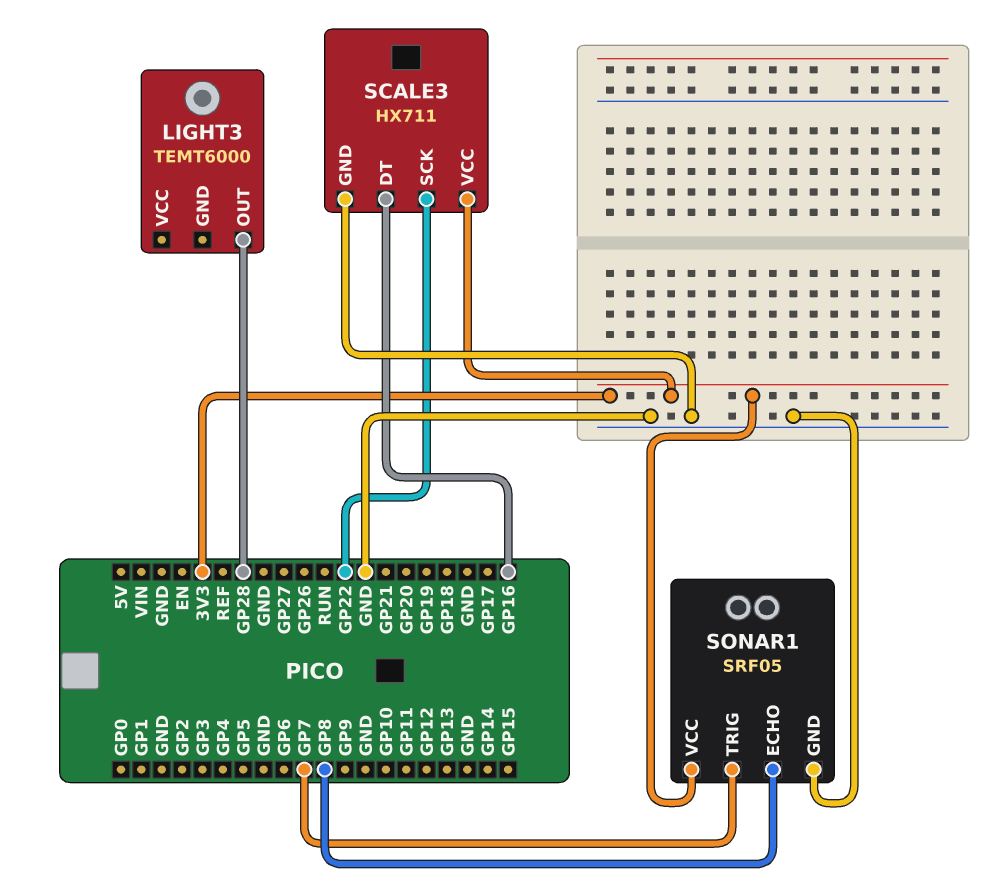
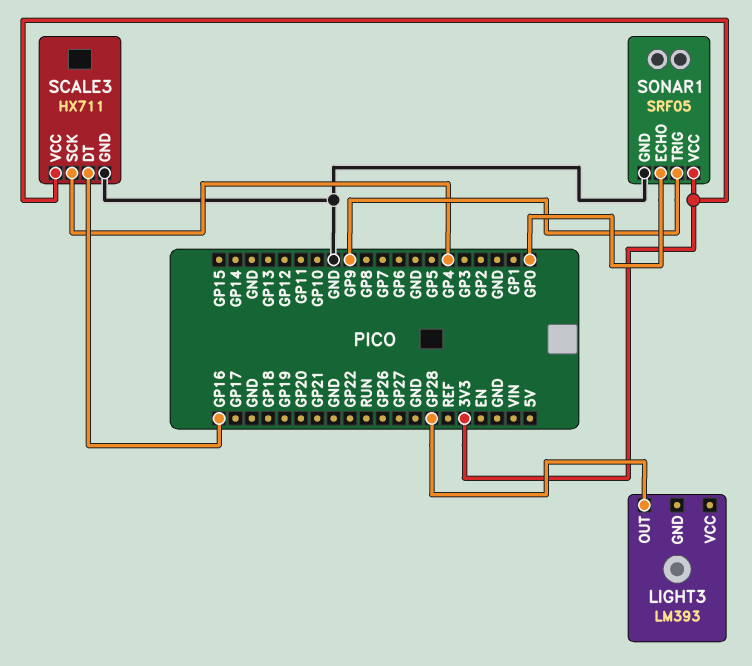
LIGHT3: TEMT6000 -> LM393
SCALE3 pin SCK: GP22 -> GP4
SONAR1 pin ECHO: GP8 -> GP0
SONAR1 pin TRIG: GP7 -> GP9

